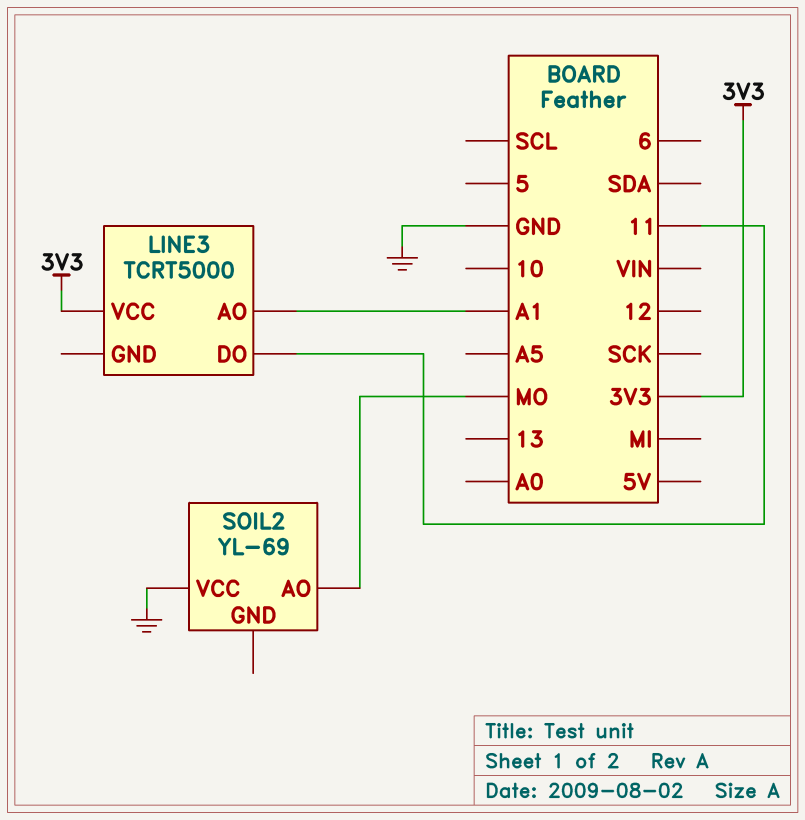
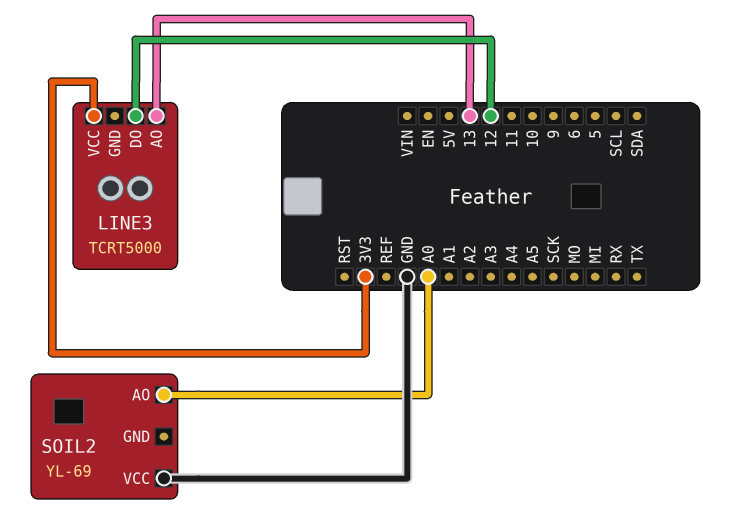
LINE3 pin AO: A1 -> 13
LINE3 pin DO: 11 -> 12
SOIL2 pin AO: MO -> A0

